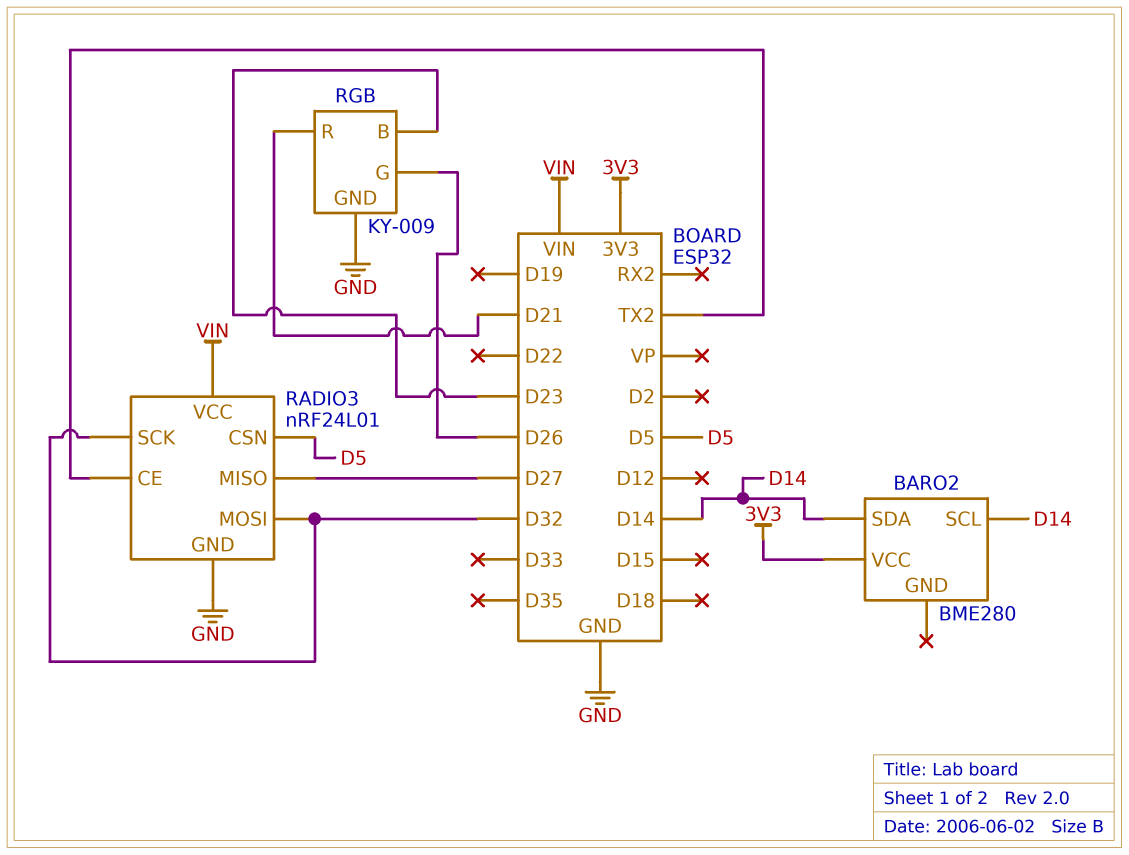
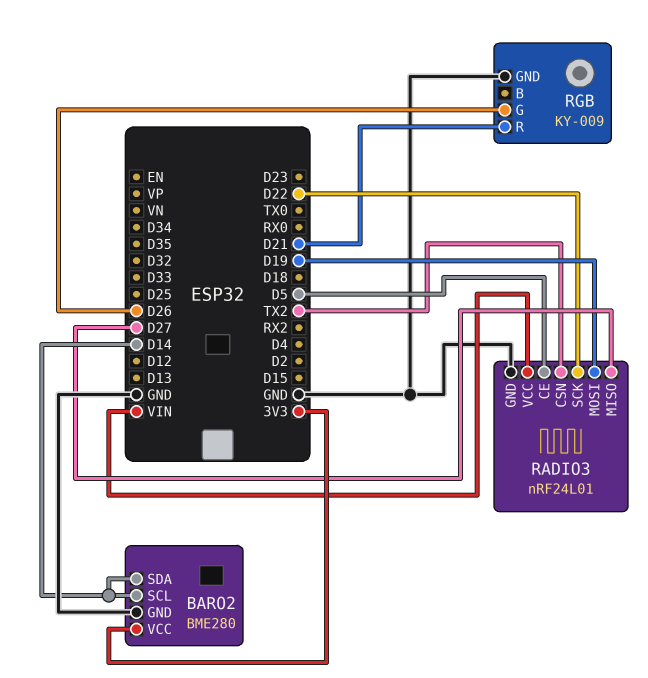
BARO2 pin GND: none -> GND
RADIO3 pin CE: TX2 -> D5
RADIO3 pin CSN: D5 -> TX2
RADIO3 pin MOSI: D32 -> D19
RADIO3 pin SCK: D32 -> D22
RGB pin B: D23 -> none

